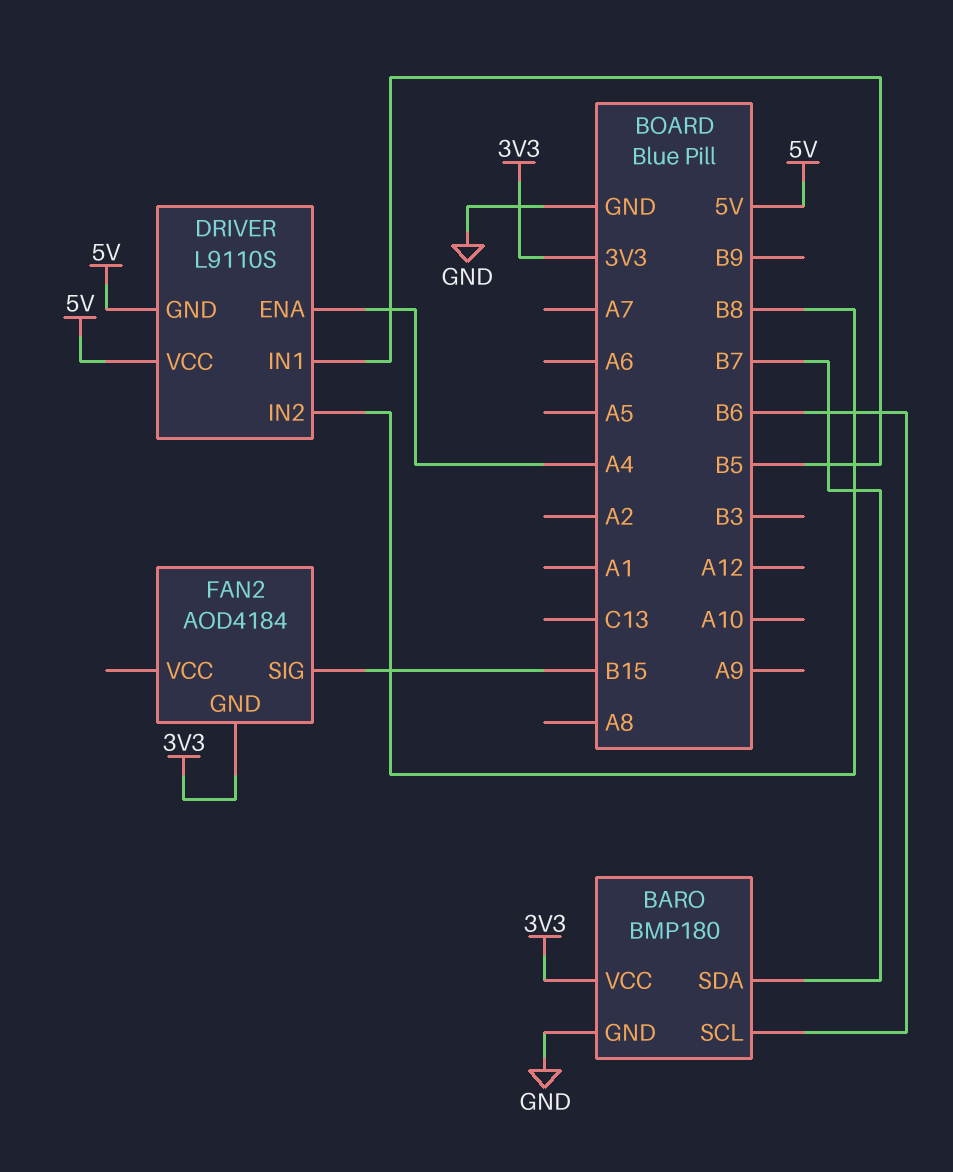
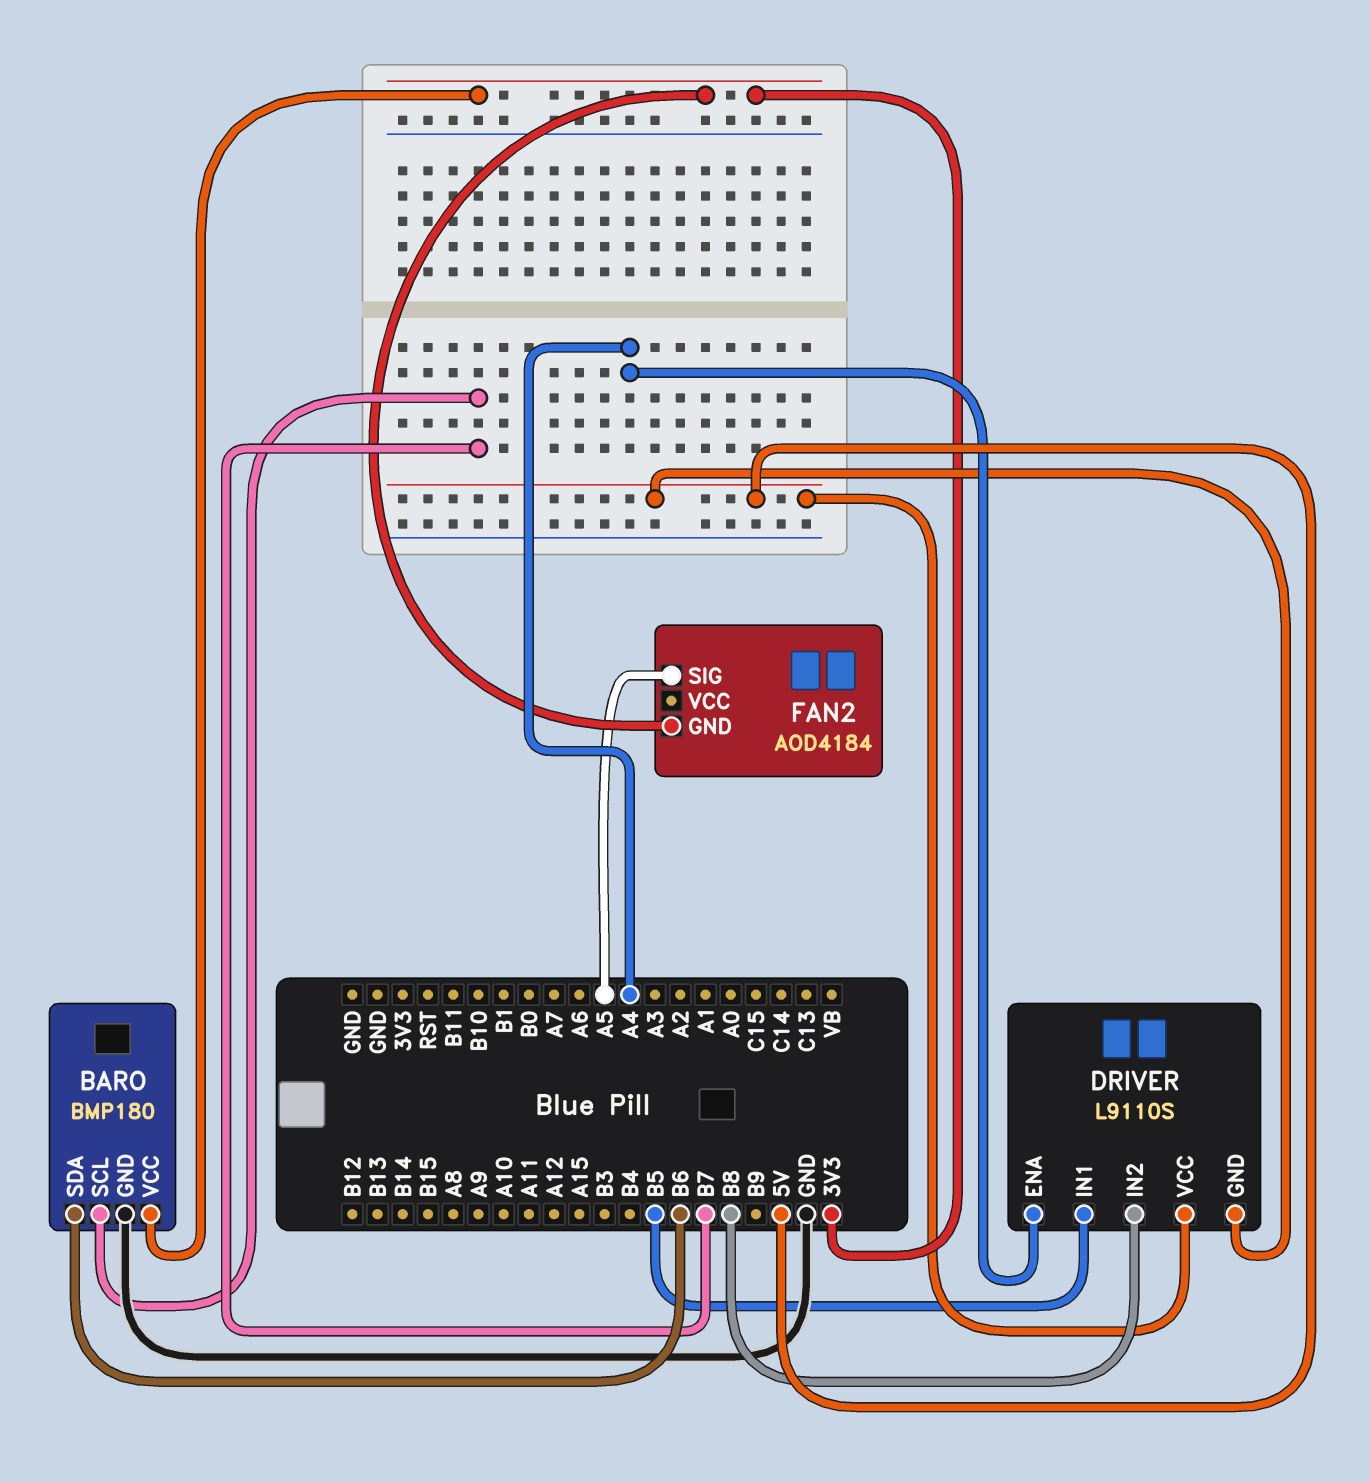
BARO pin SCL: B6 -> B7
BARO pin SDA: B7 -> B6
FAN2 pin SIG: B15 -> A5

